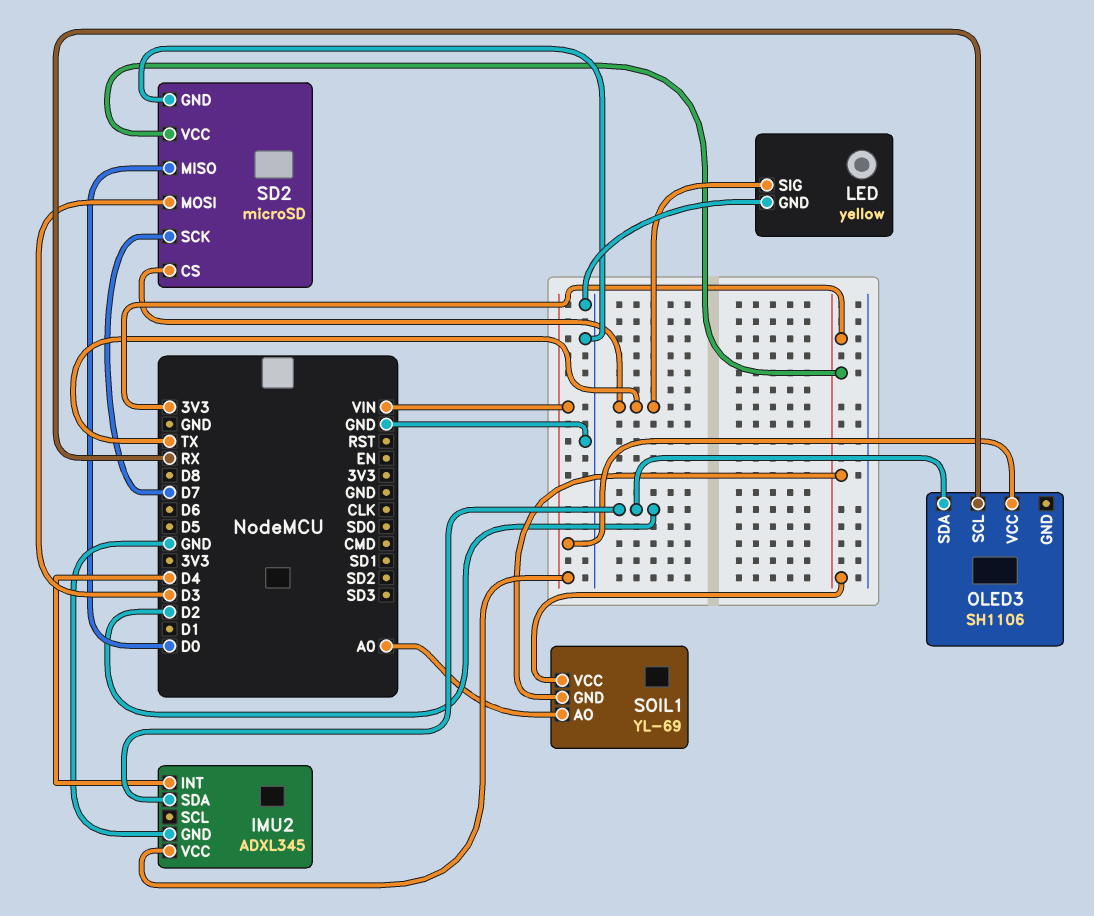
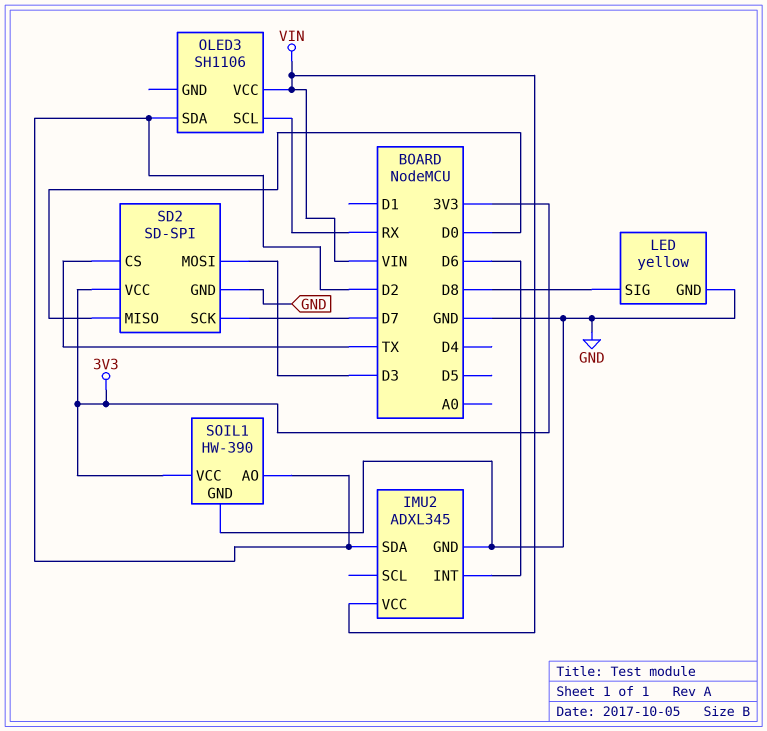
IMU2 pin INT: D4 -> D6
LED pin SIG: TX -> D8
SD2: microSD -> SD-SPI
SOIL1: YL-69 -> HW-390
SOIL1 pin AO: A0 -> D2
SOIL1 pin GND: 3V3 -> GND

